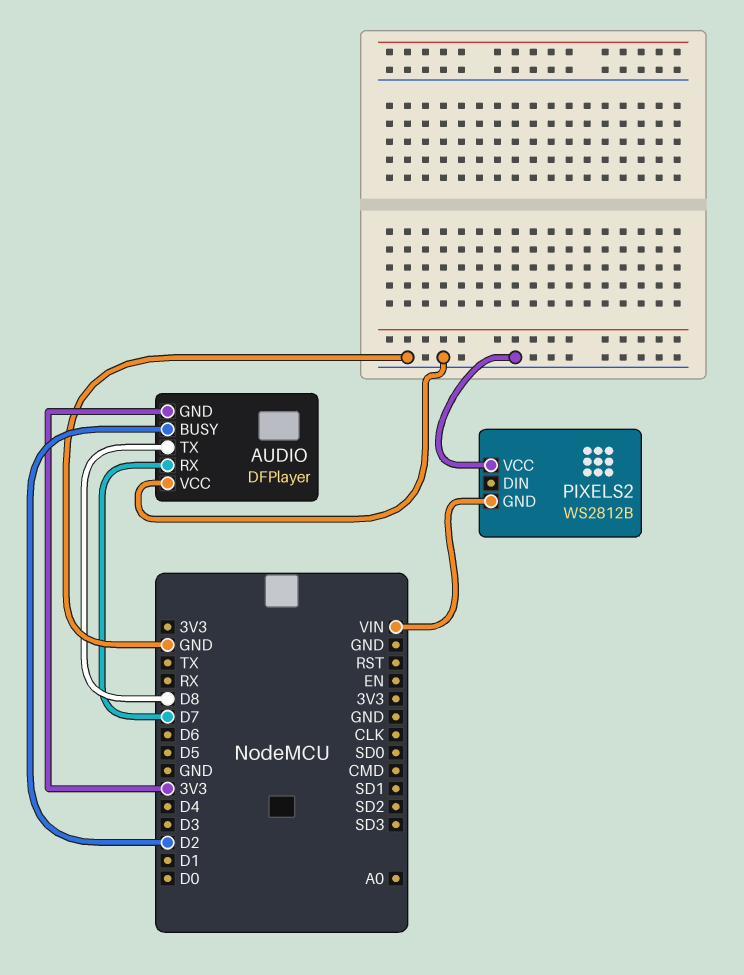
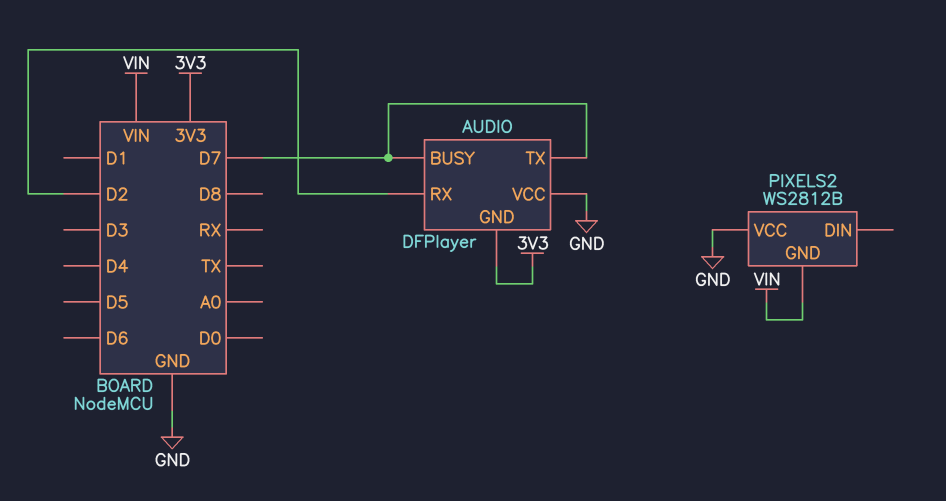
AUDIO pin BUSY: D2 -> D7
AUDIO pin RX: D7 -> D2
AUDIO pin TX: D8 -> D7

